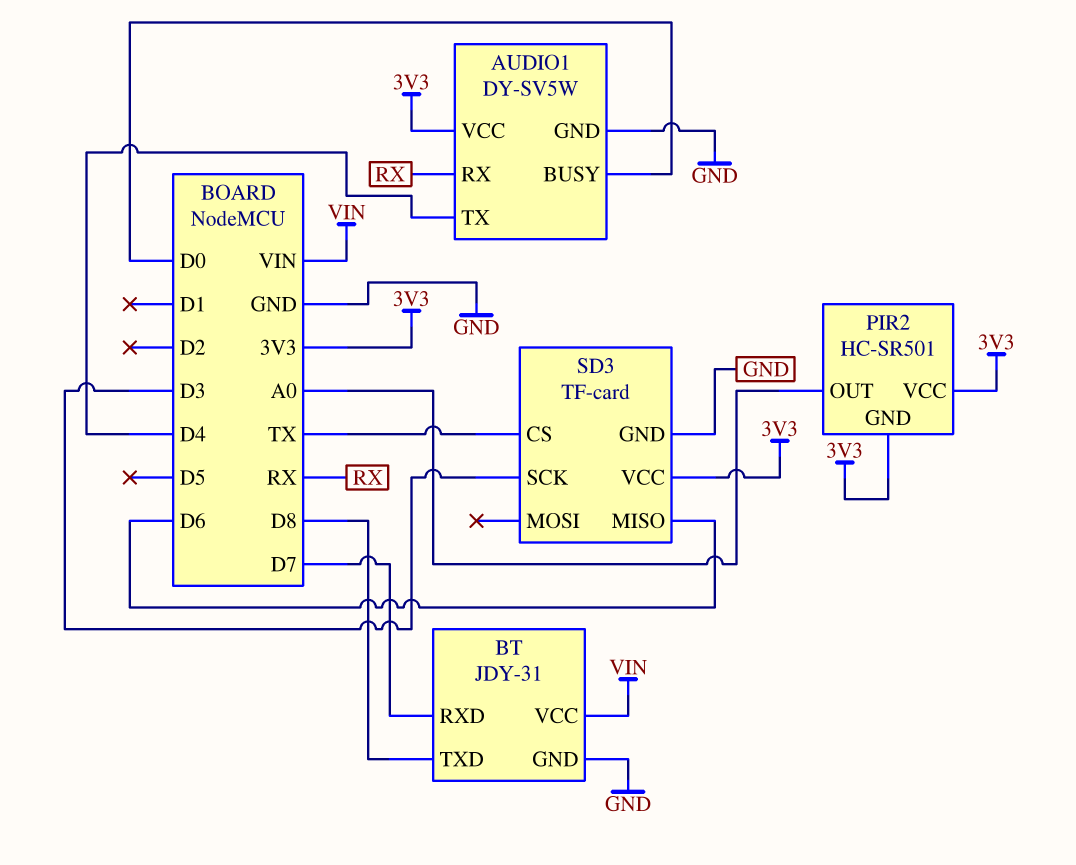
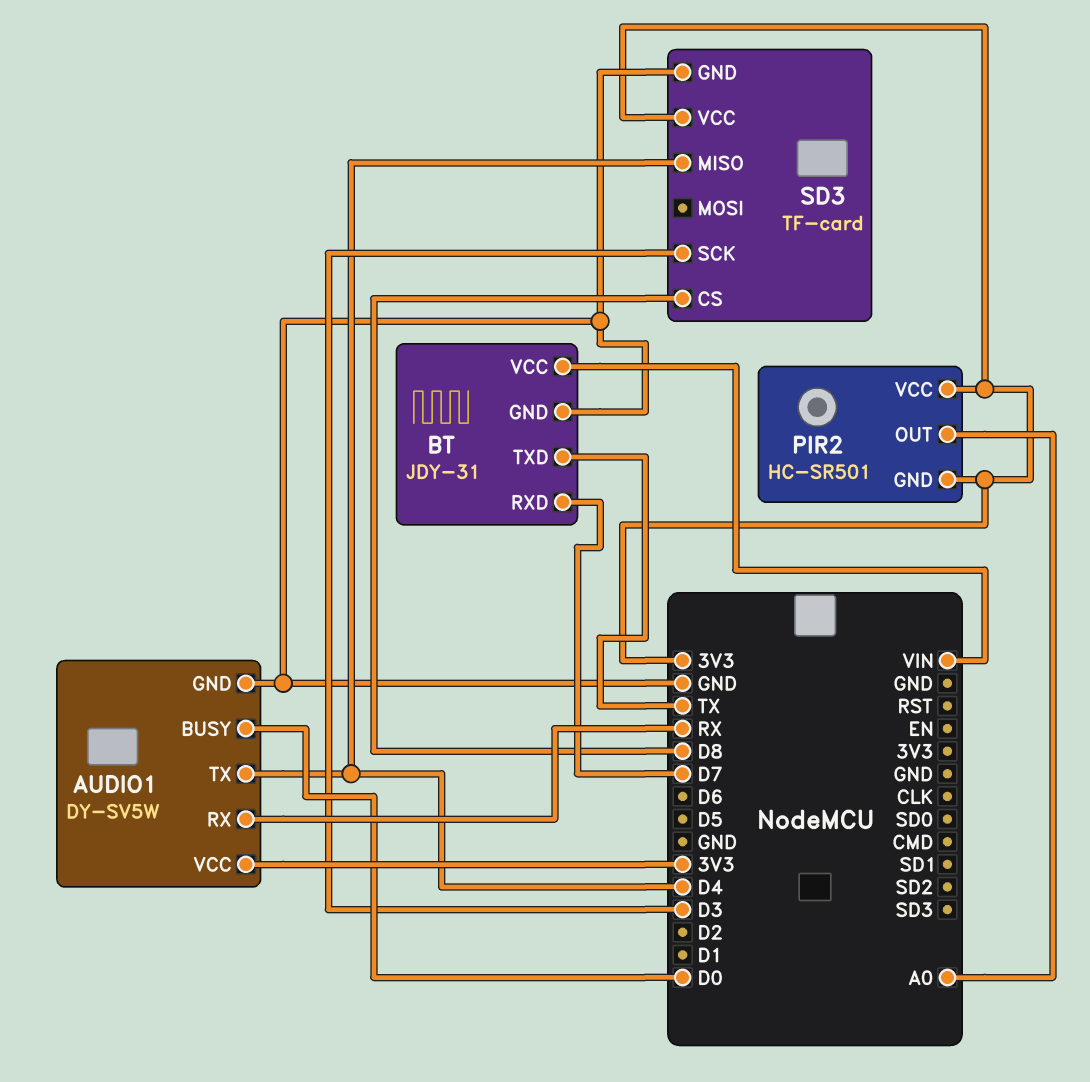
BT pin TXD: D8 -> TX
SD3 pin CS: TX -> D8
SD3 pin MISO: D6 -> D4

